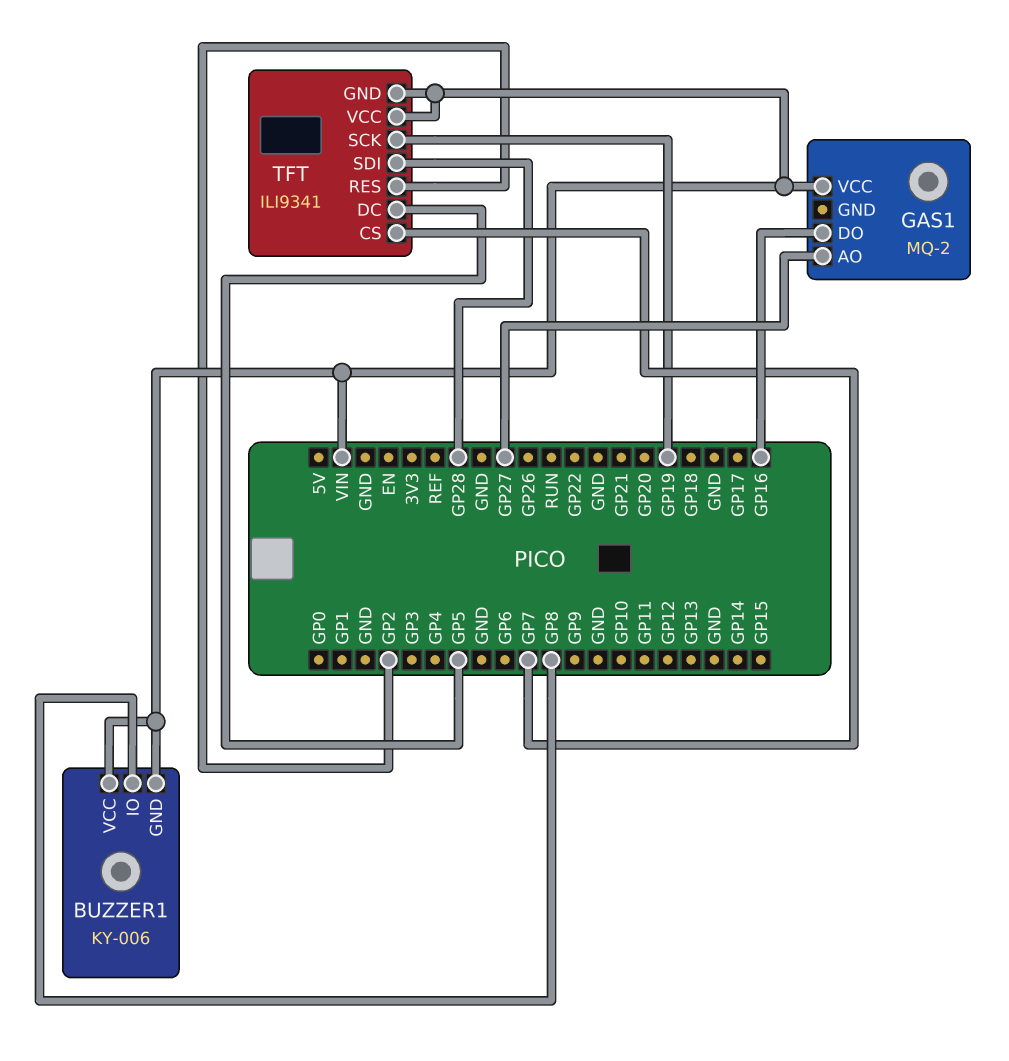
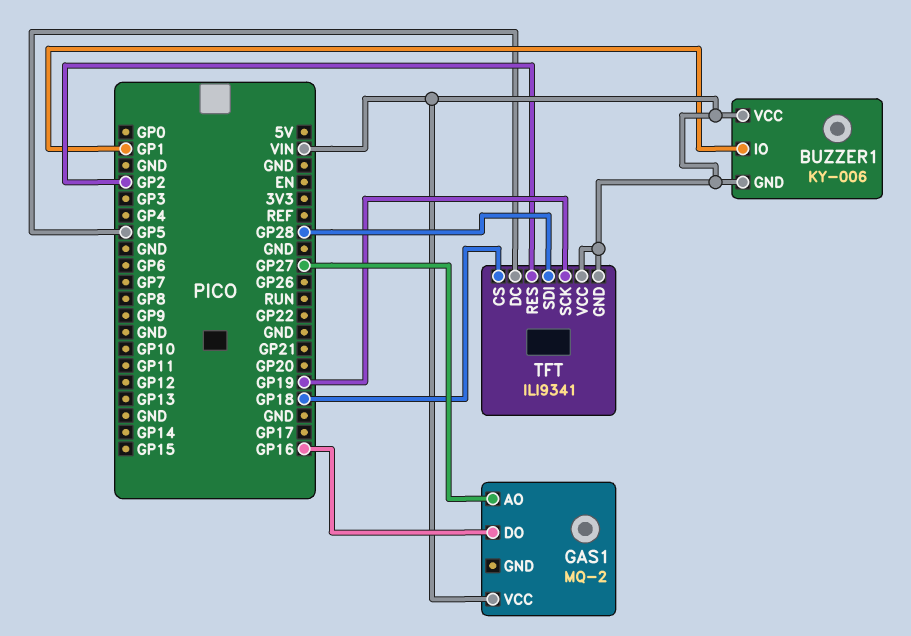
BUZZER1 pin IO: GP8 -> GP1
TFT pin CS: GP7 -> GP18

